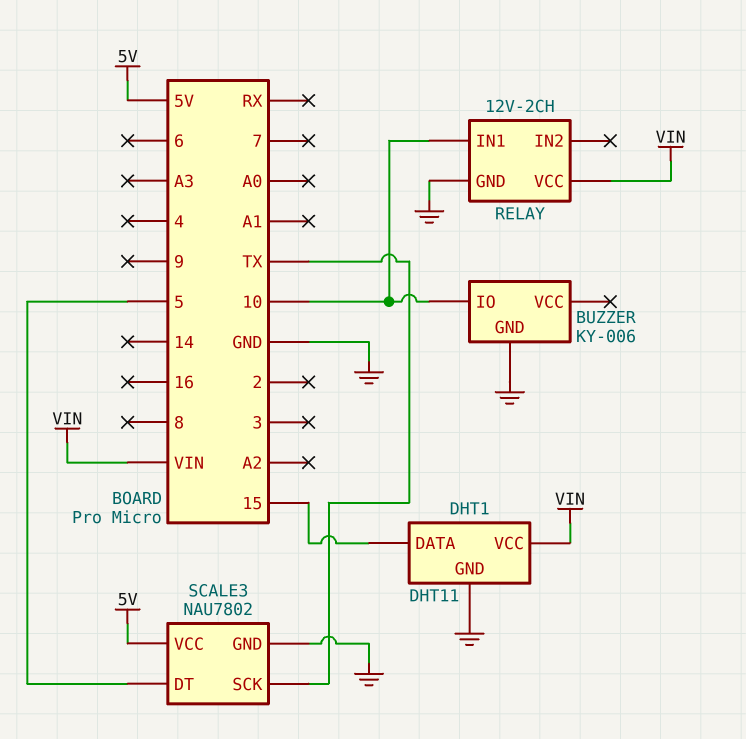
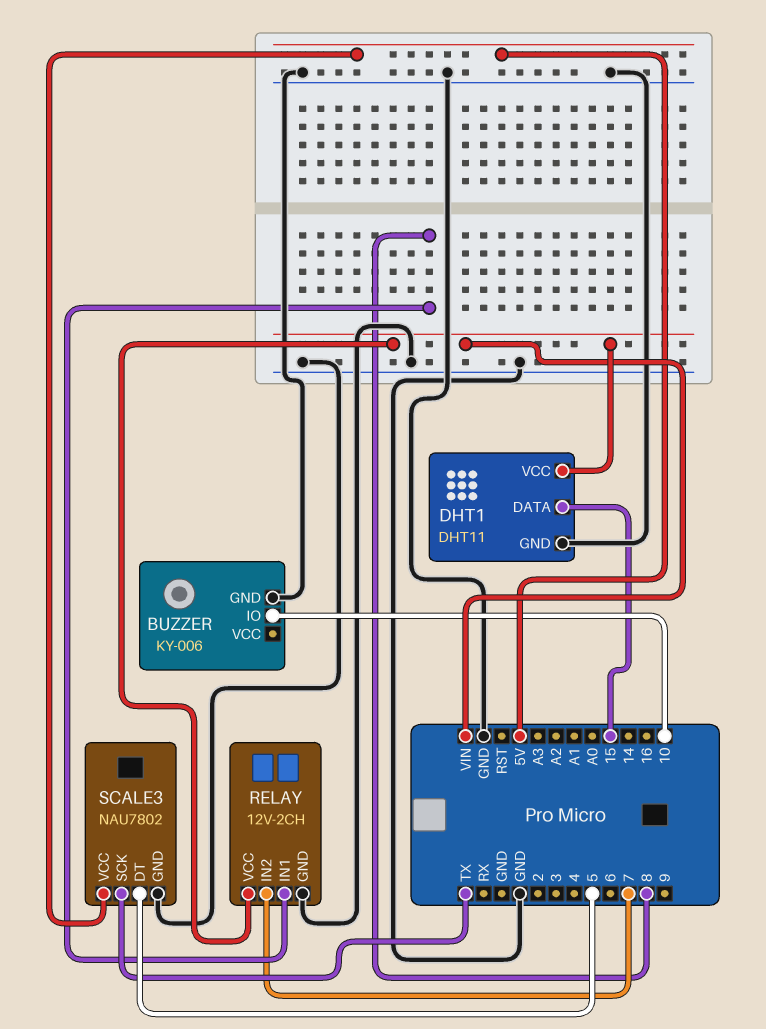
RELAY pin IN1: 10 -> 8
RELAY pin IN2: none -> 7

